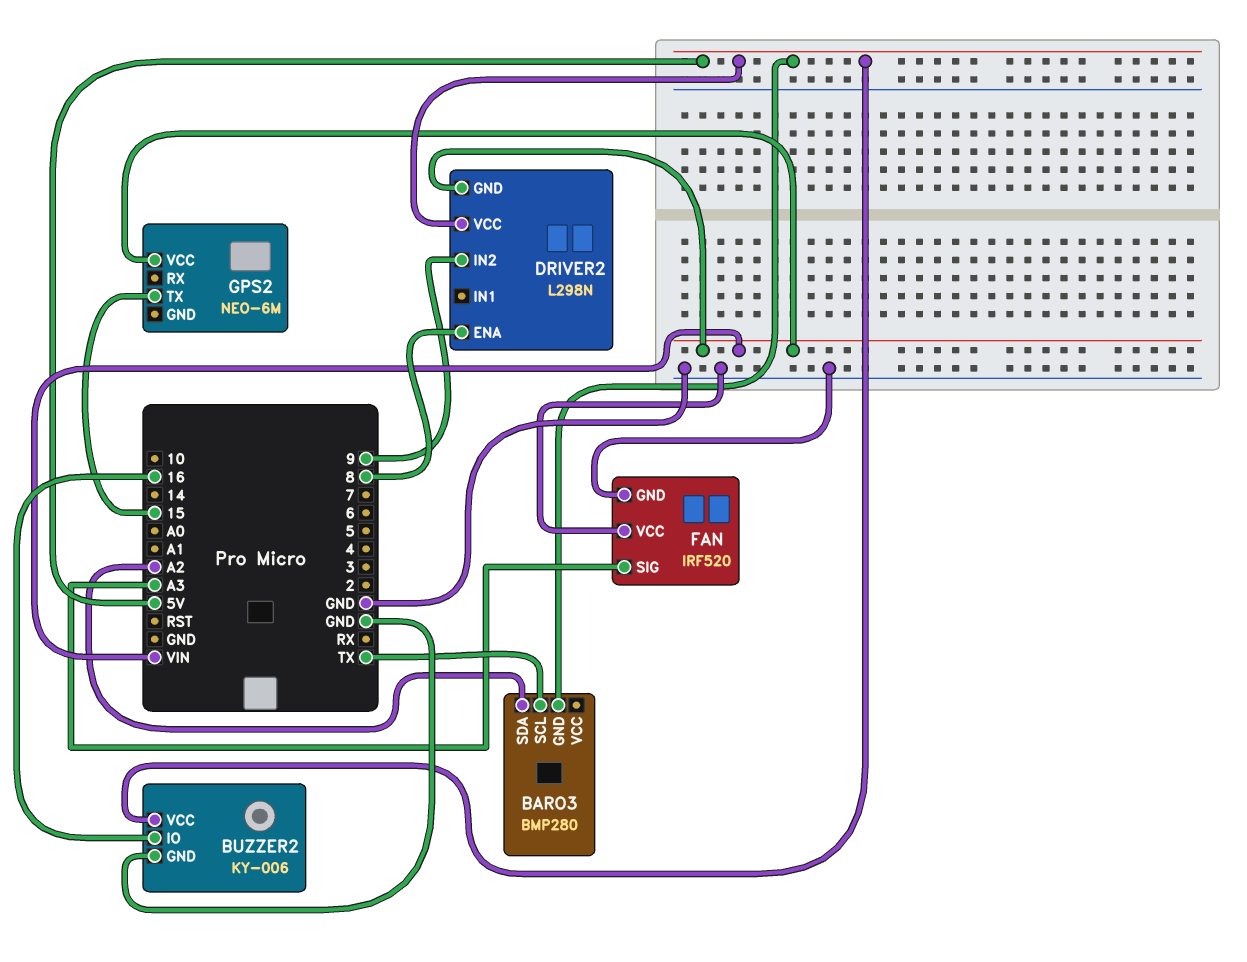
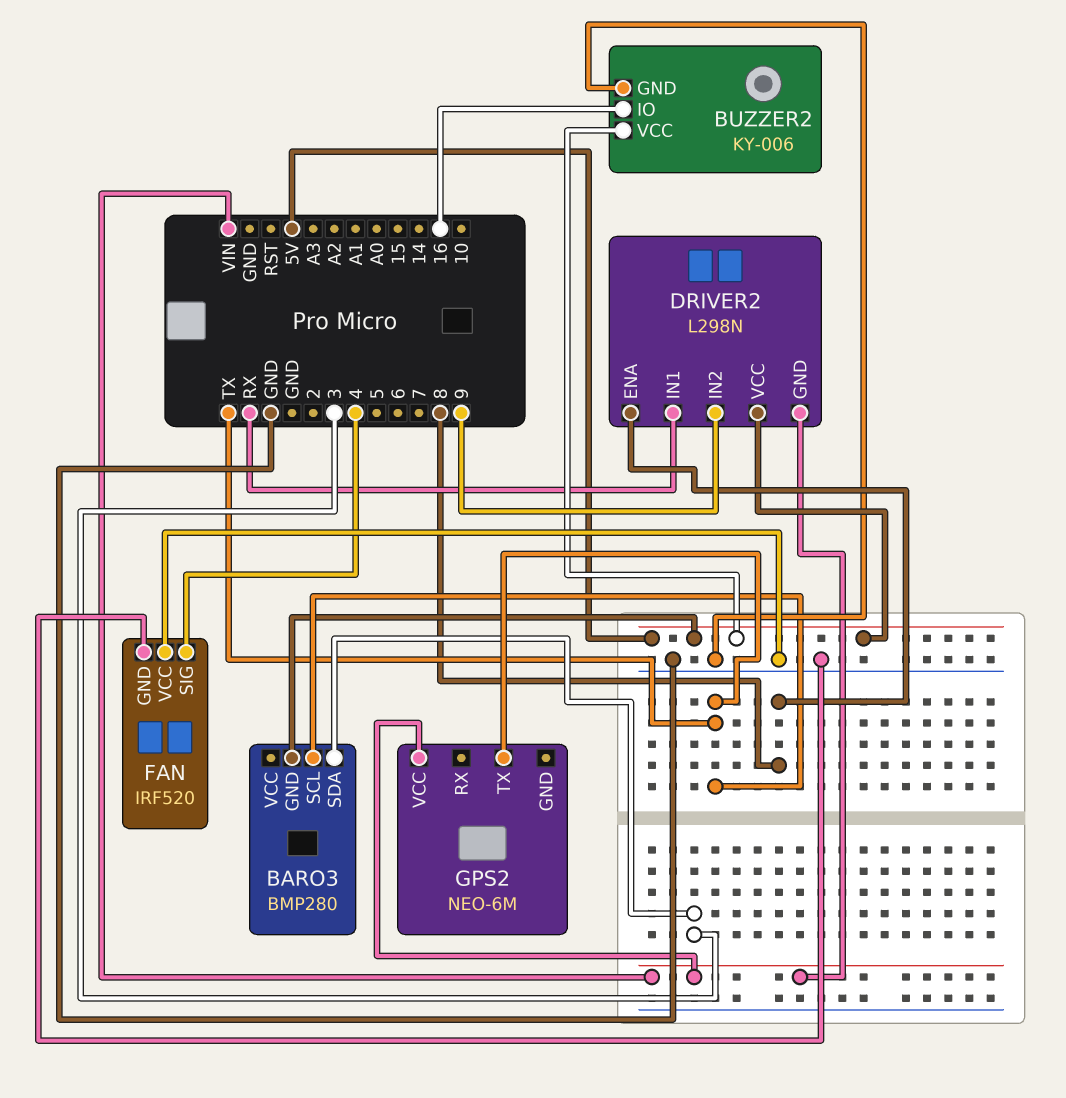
BARO3 pin SDA: A2 -> 3
DRIVER2 pin IN1: none -> RX
FAN pin SIG: A3 -> 4
GPS2 pin TX: 15 -> TX

